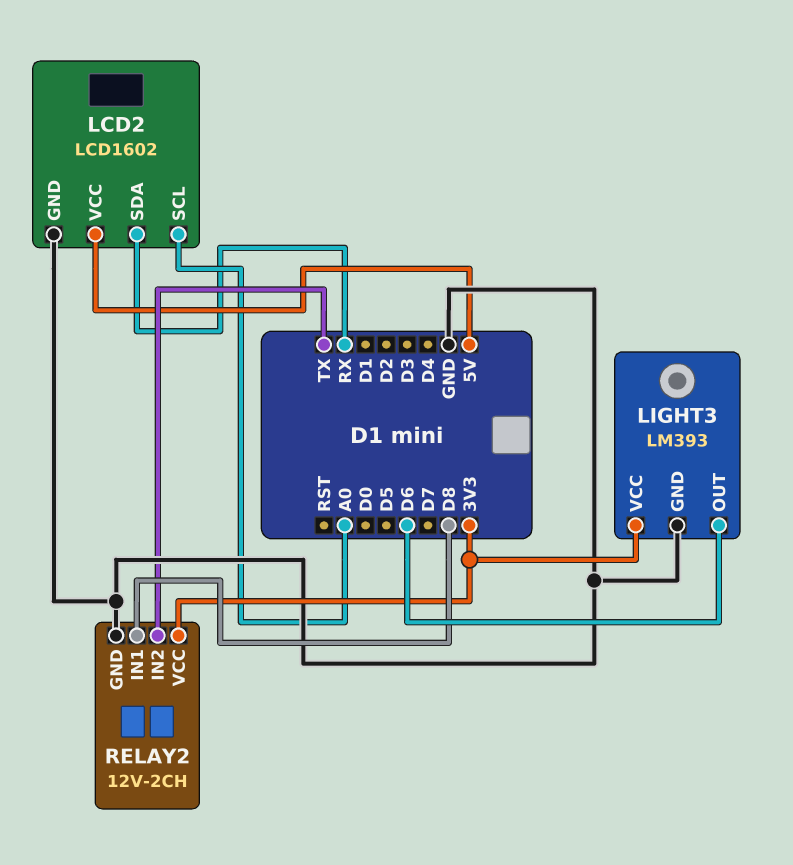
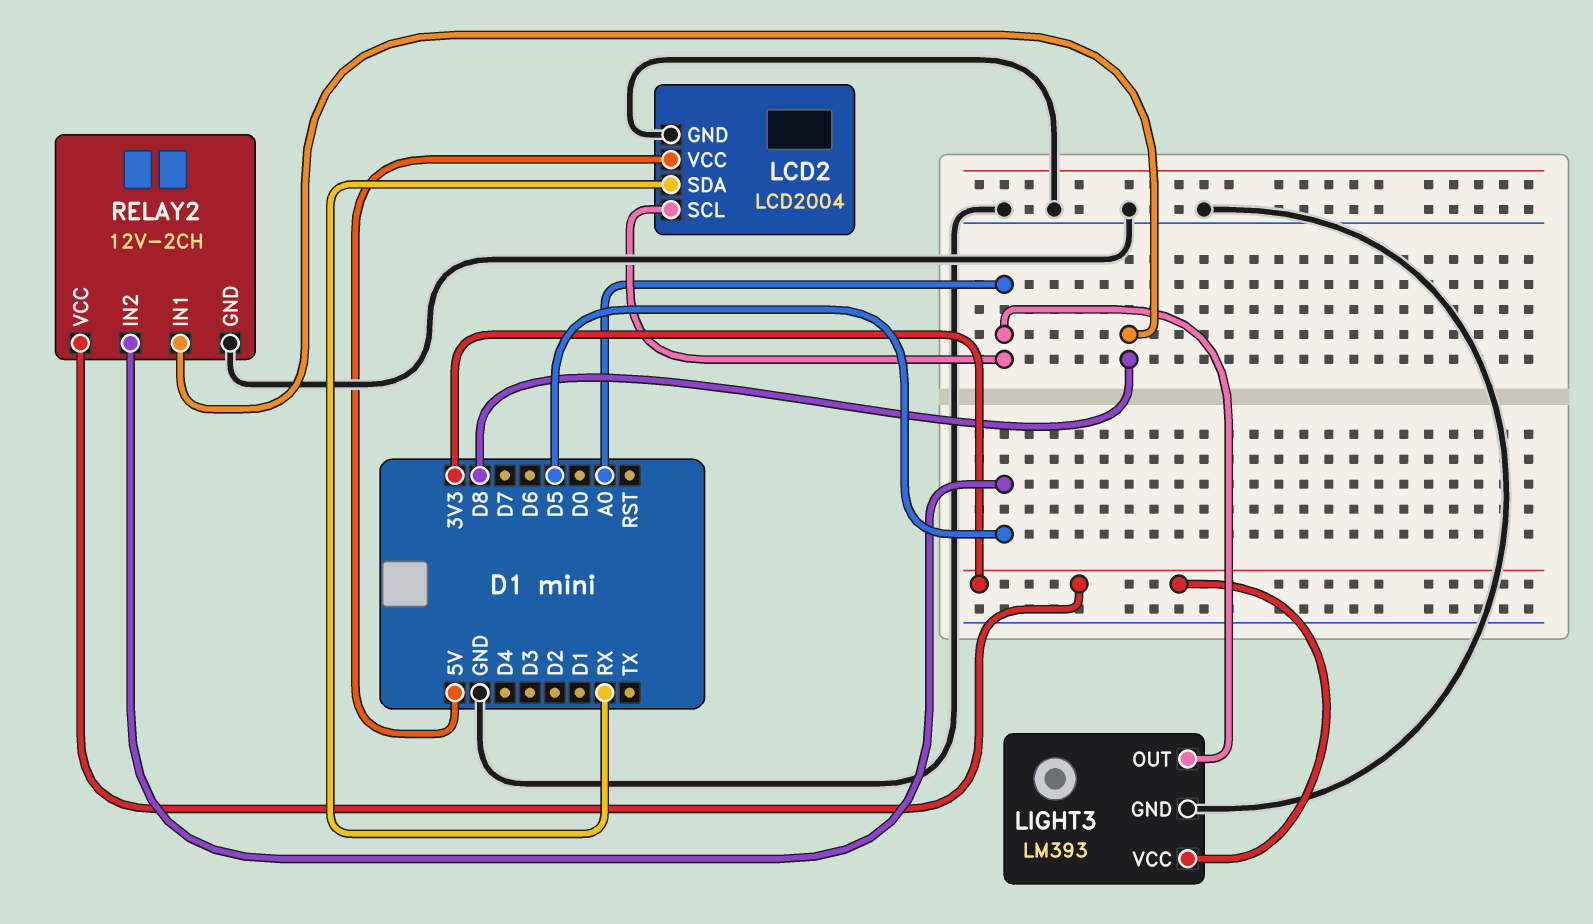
LCD2: LCD1602 -> LCD2004
LIGHT3 pin OUT: D6 -> A0
RELAY2 pin IN2: TX -> D5

